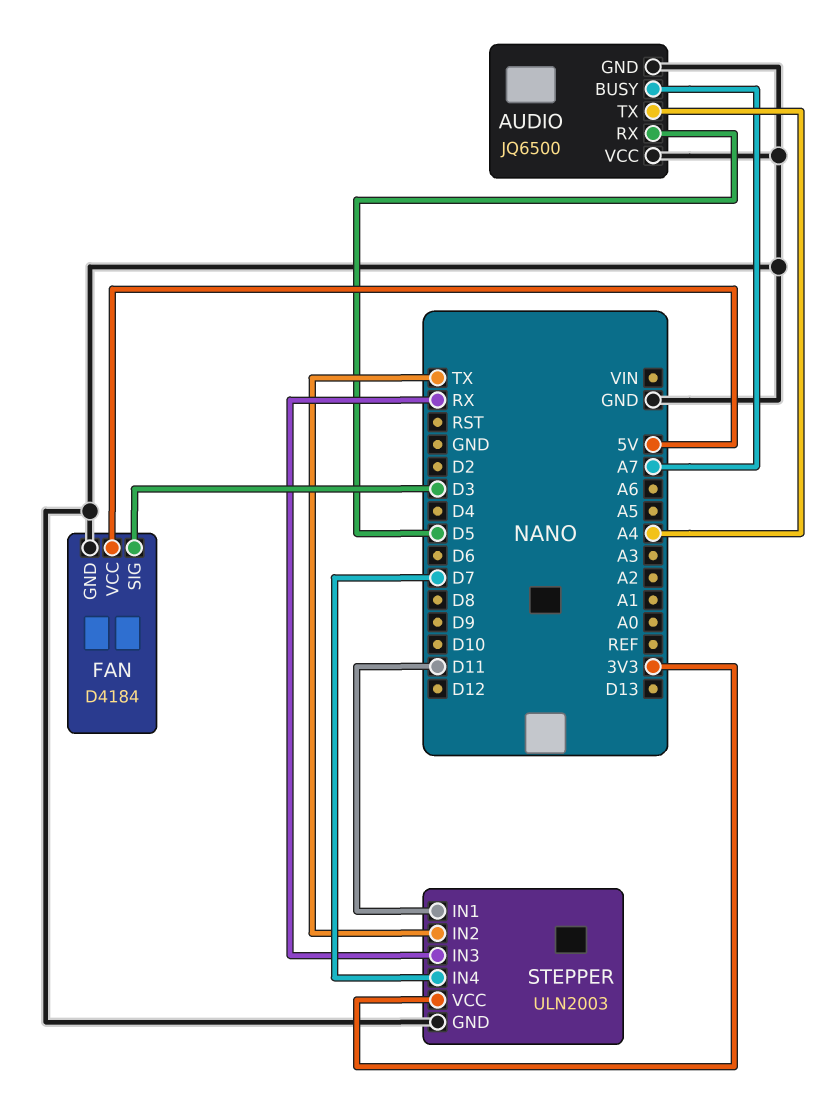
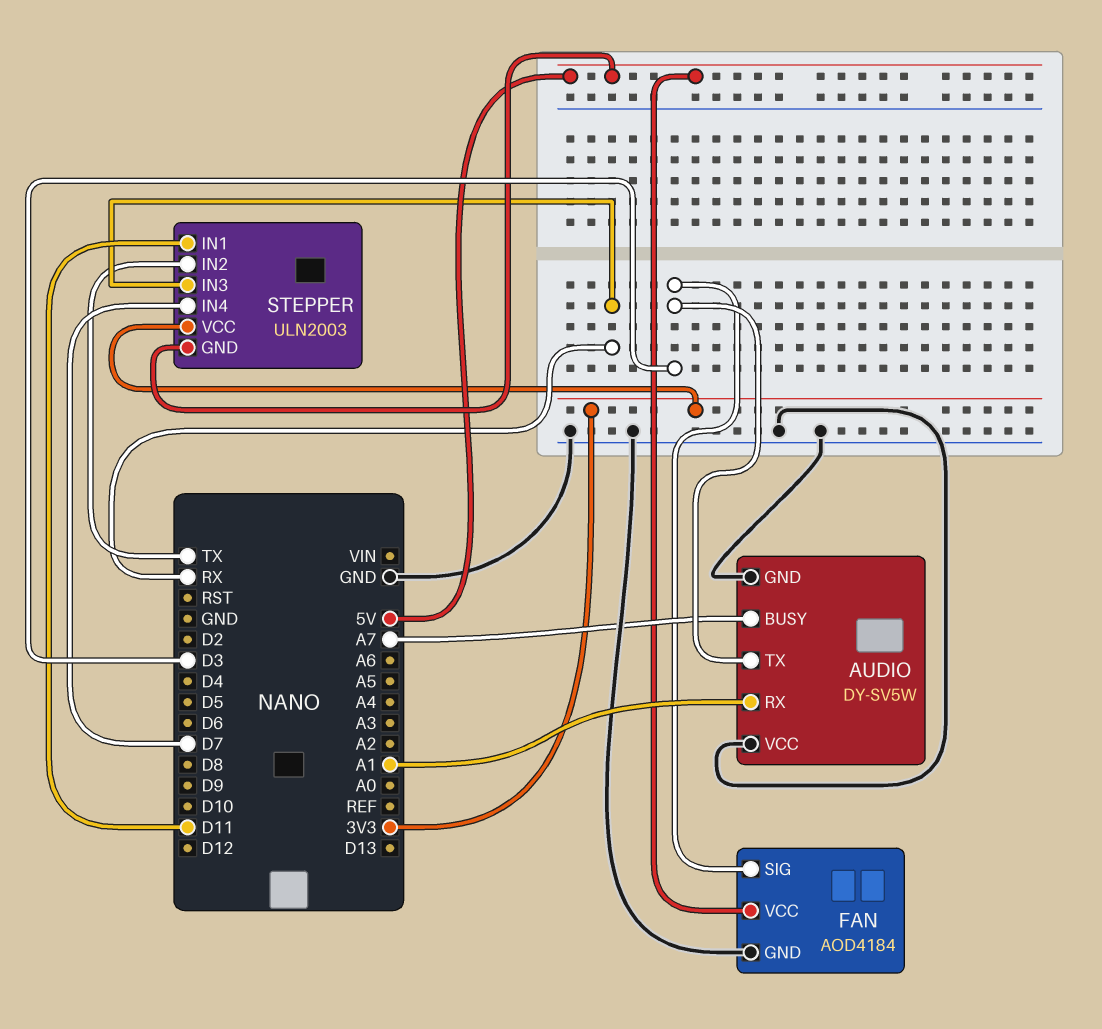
AUDIO: JQ6500 -> DY-SV5W
AUDIO pin RX: D5 -> A1
AUDIO pin TX: A4 -> D3
FAN: D4184 -> AOD4184
STEPPER pin GND: GND -> 5V

